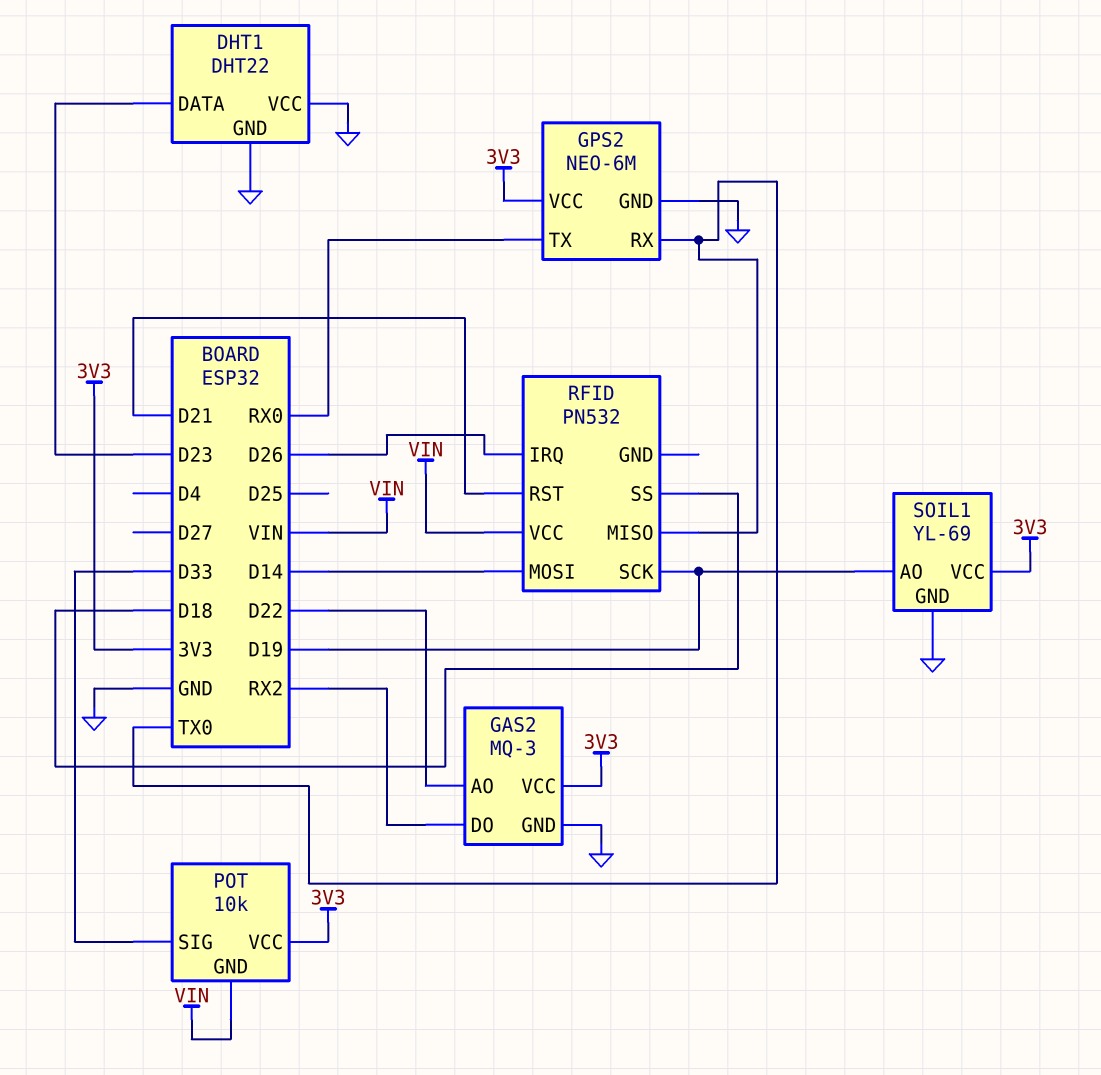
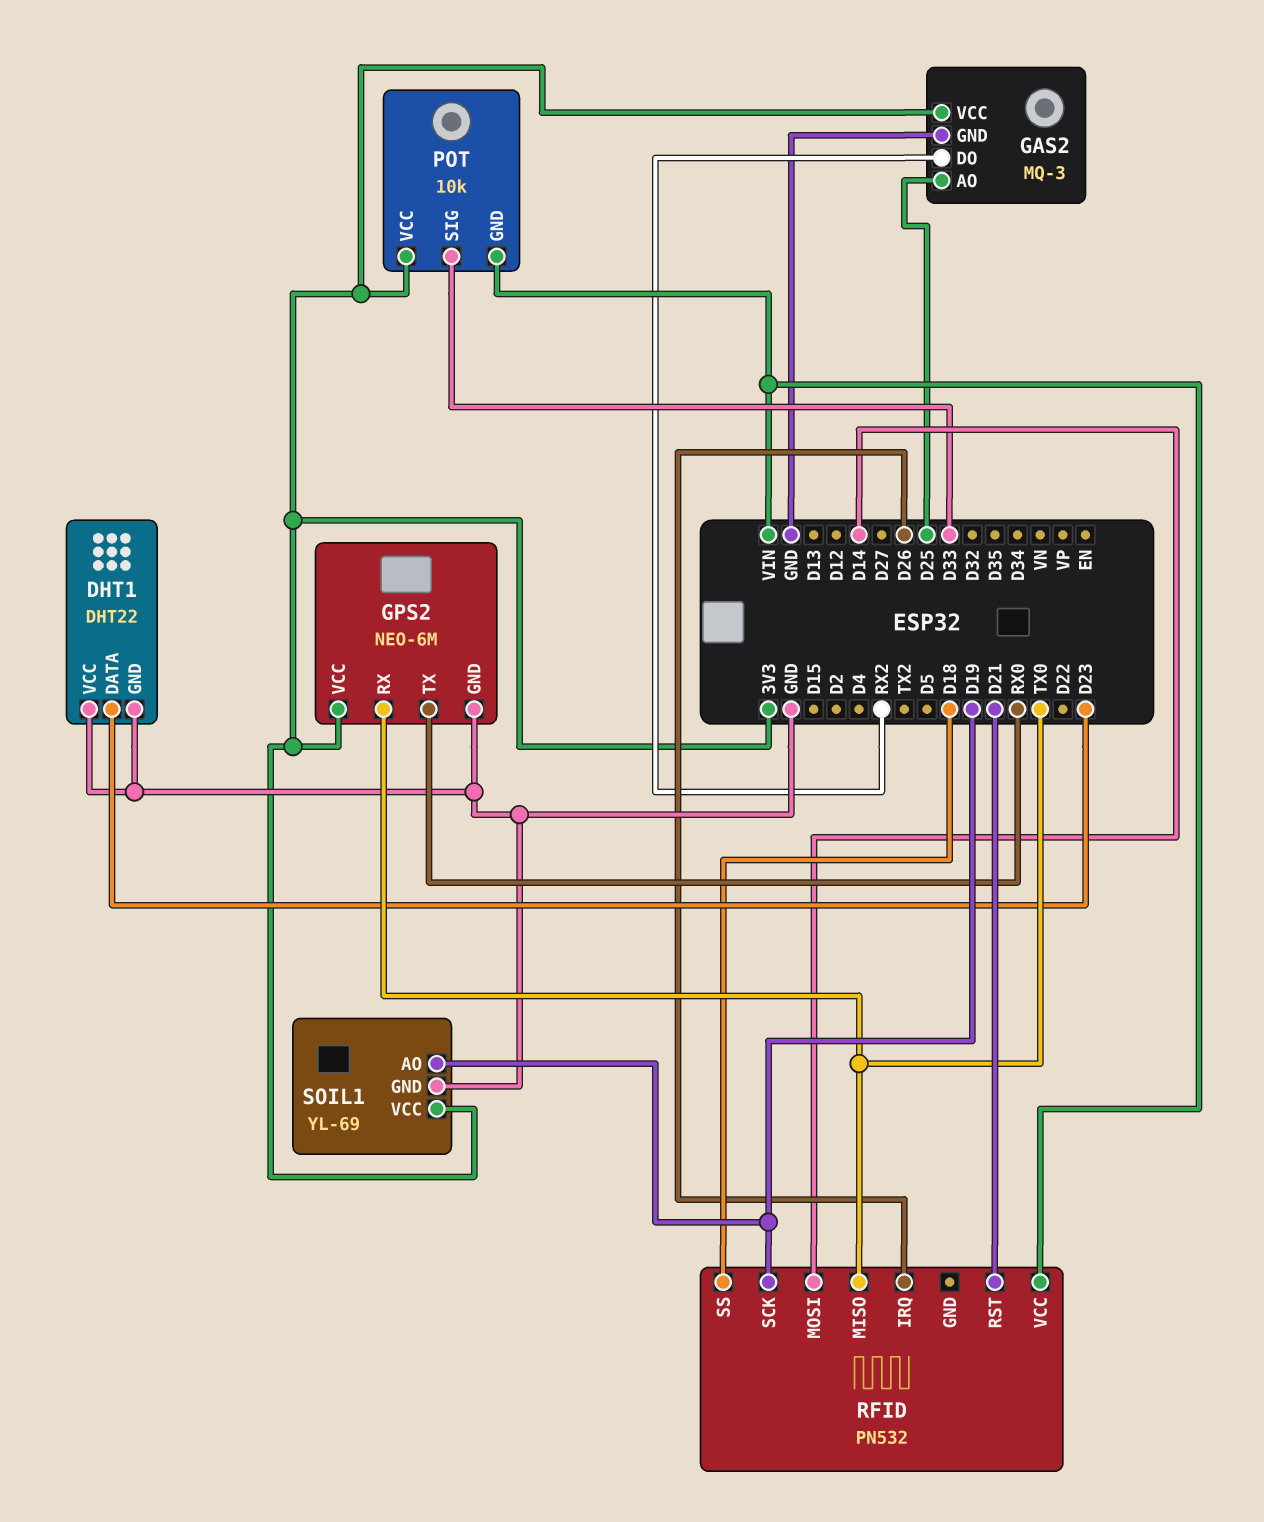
GAS2 pin AO: D22 -> D25

